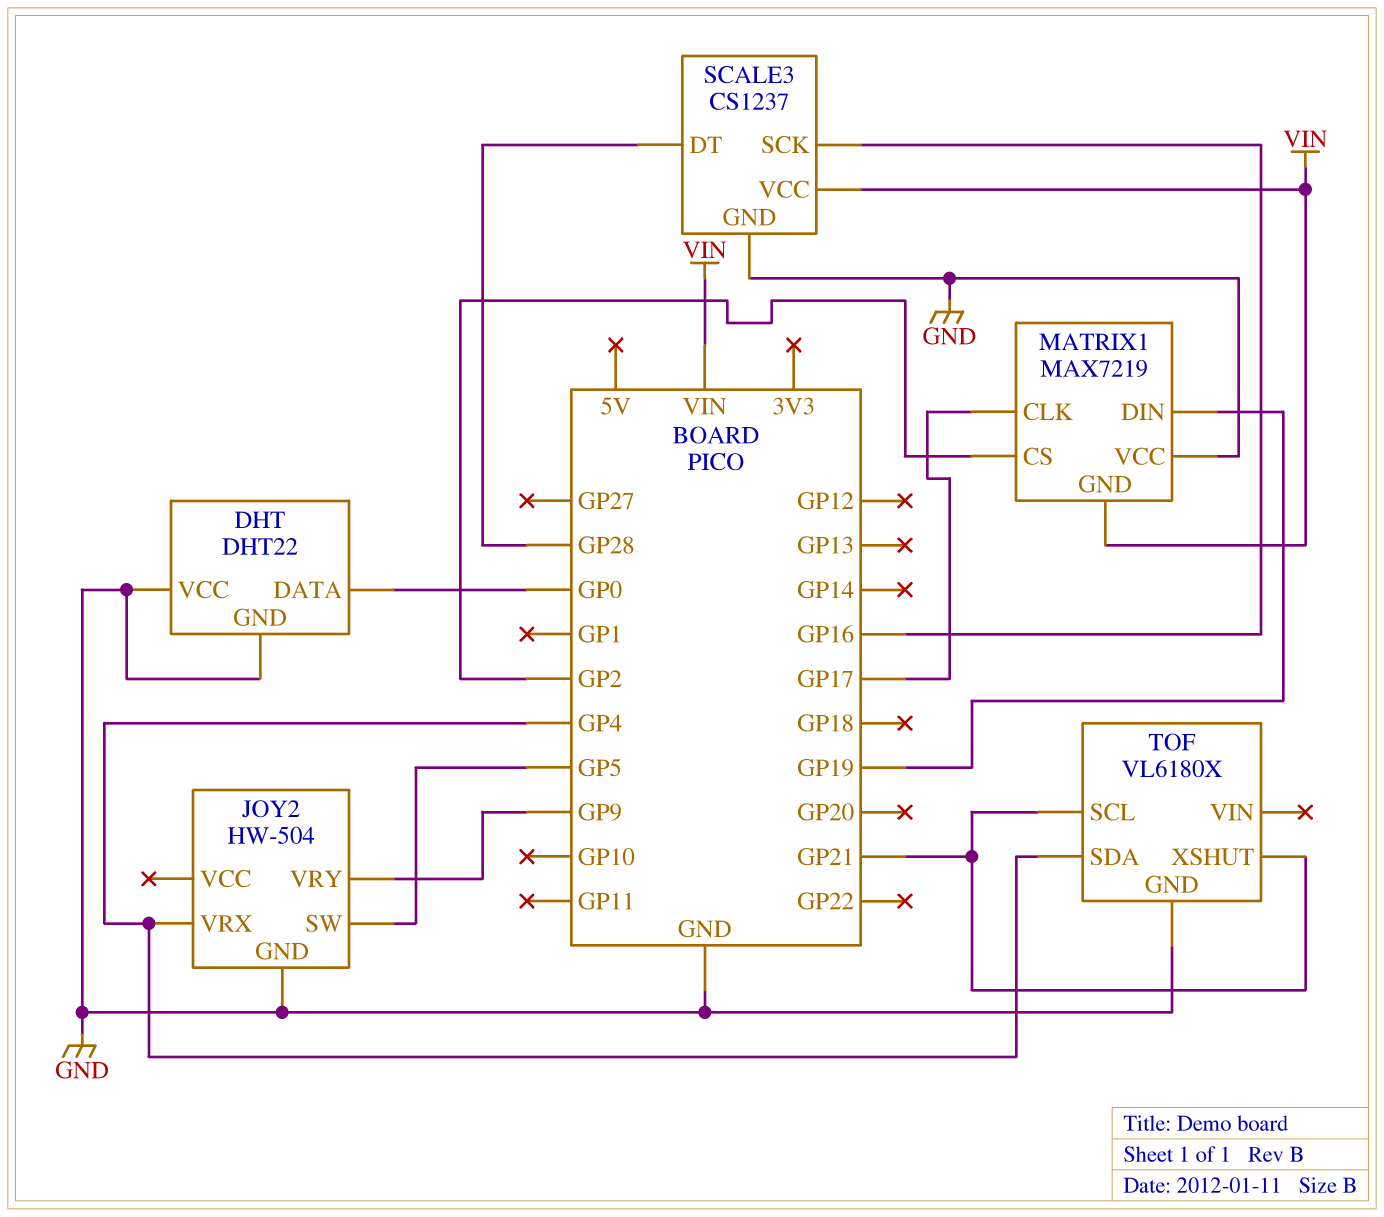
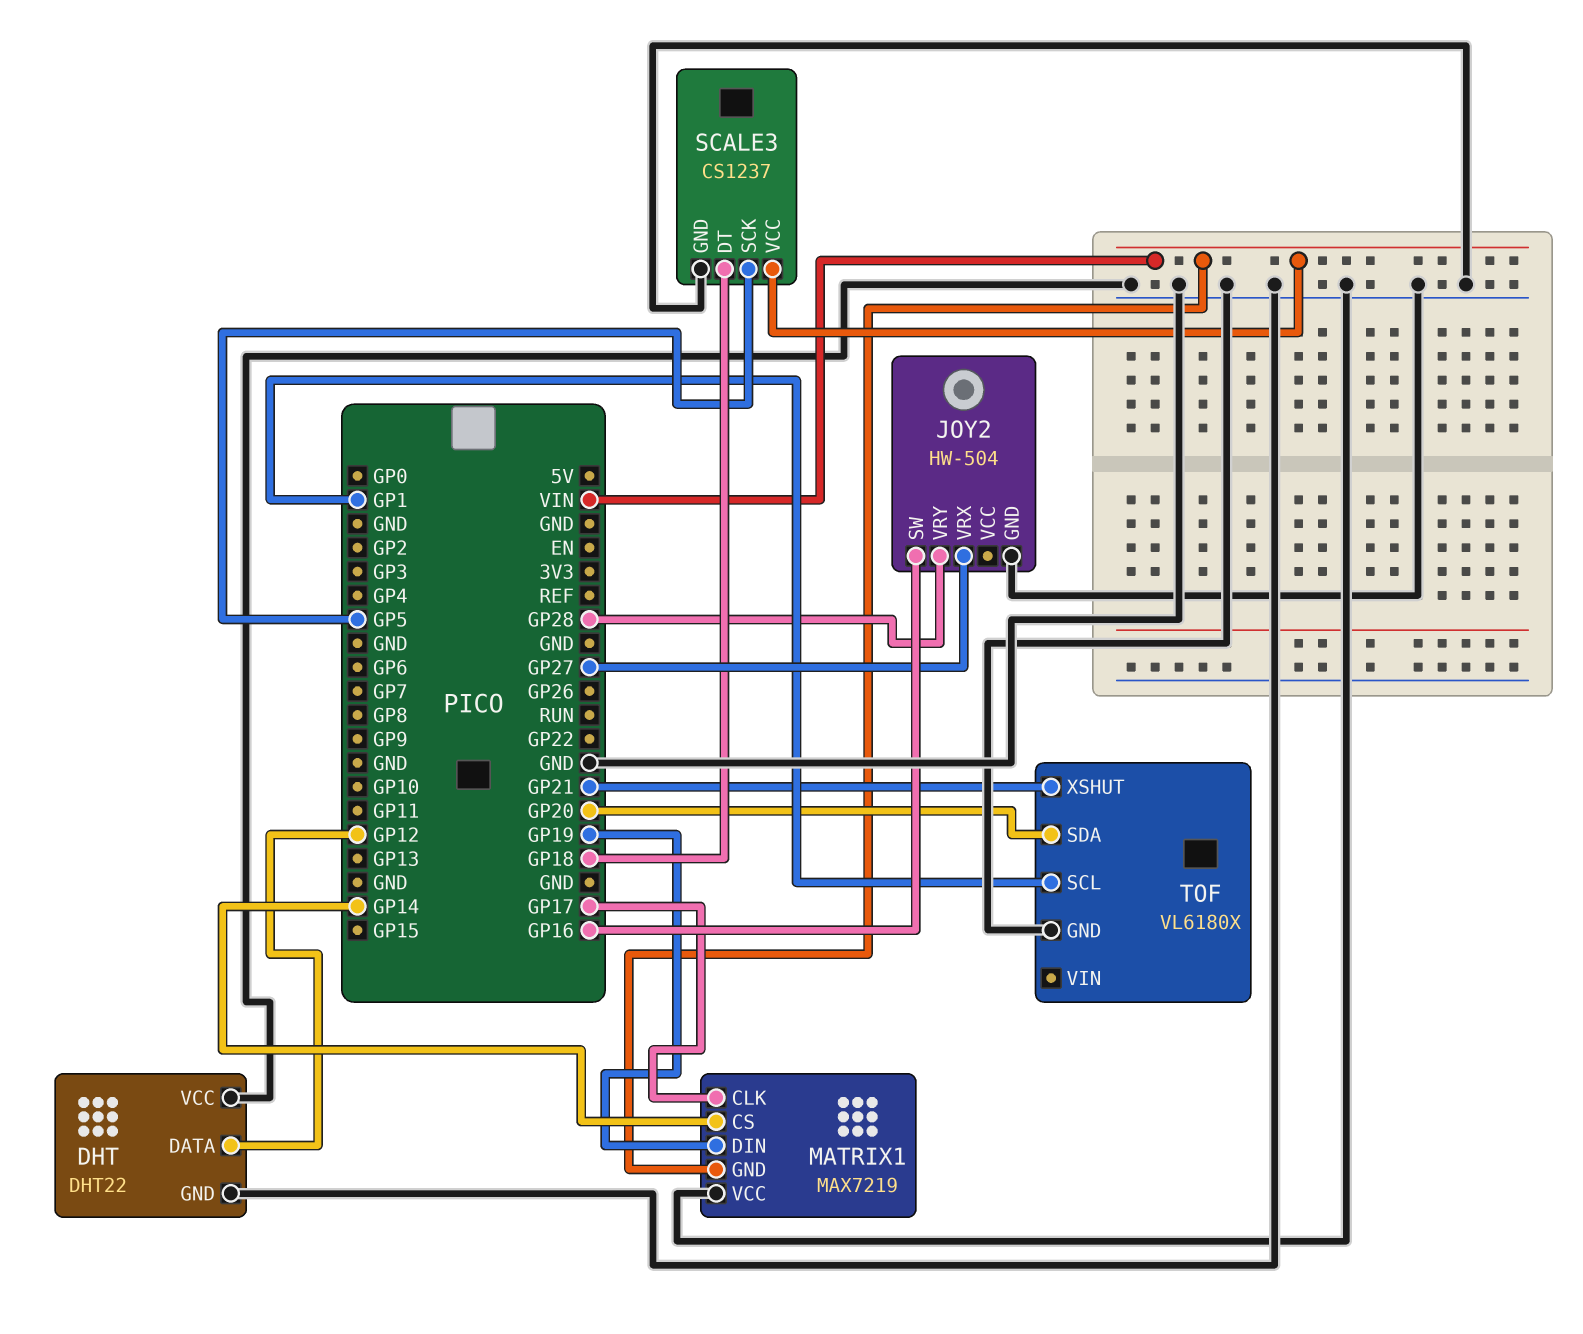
DHT pin DATA: GP0 -> GP12
JOY2 pin SW: GP5 -> GP16
JOY2 pin VRX: GP4 -> GP27
JOY2 pin VRY: GP9 -> GP28
MATRIX1 pin CS: GP2 -> GP14
SCALE3 pin DT: GP28 -> GP18
SCALE3 pin SCK: GP16 -> GP5
TOF pin SCL: GP21 -> GP1
TOF pin SDA: GP4 -> GP20

